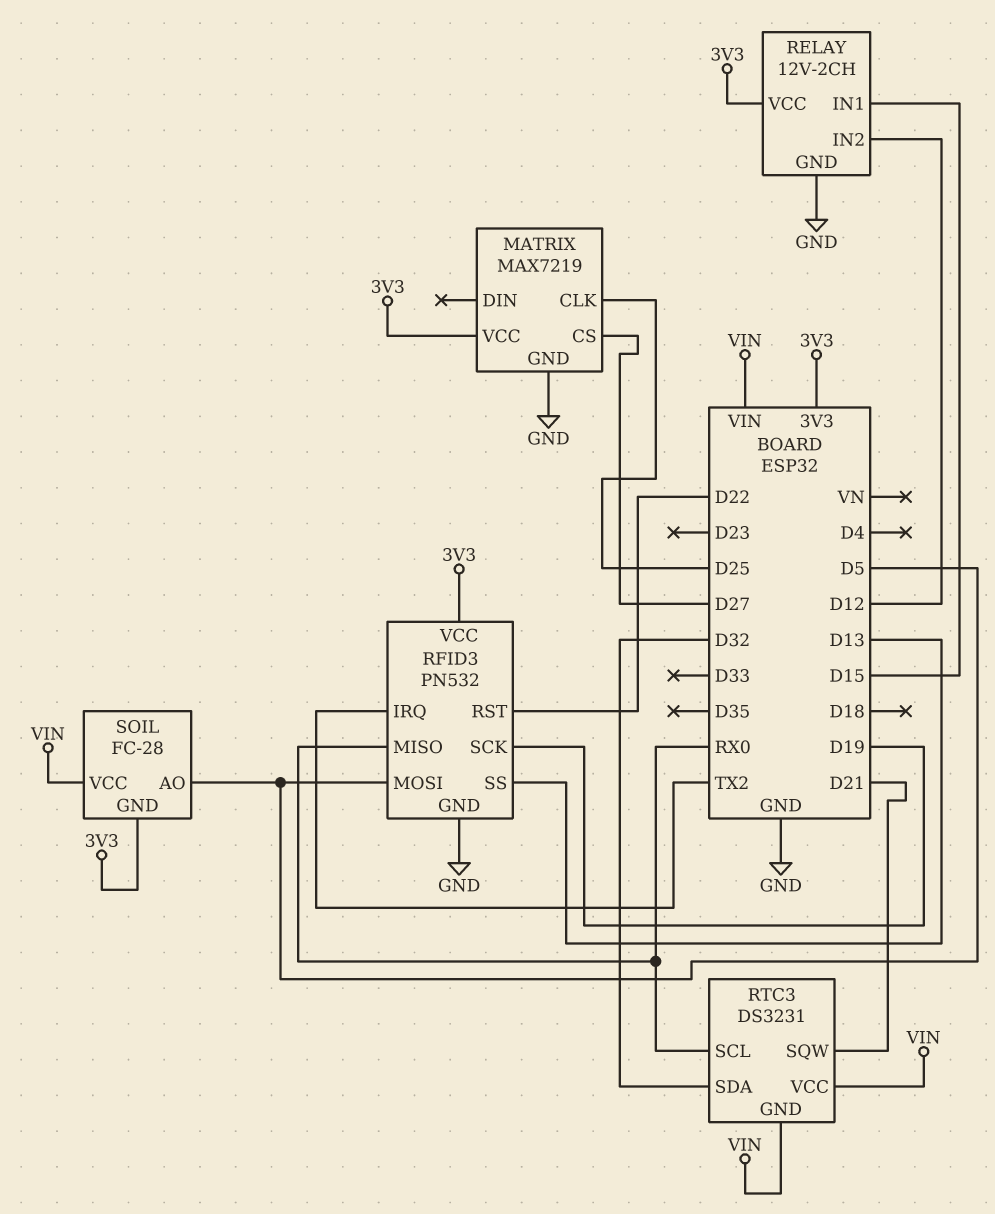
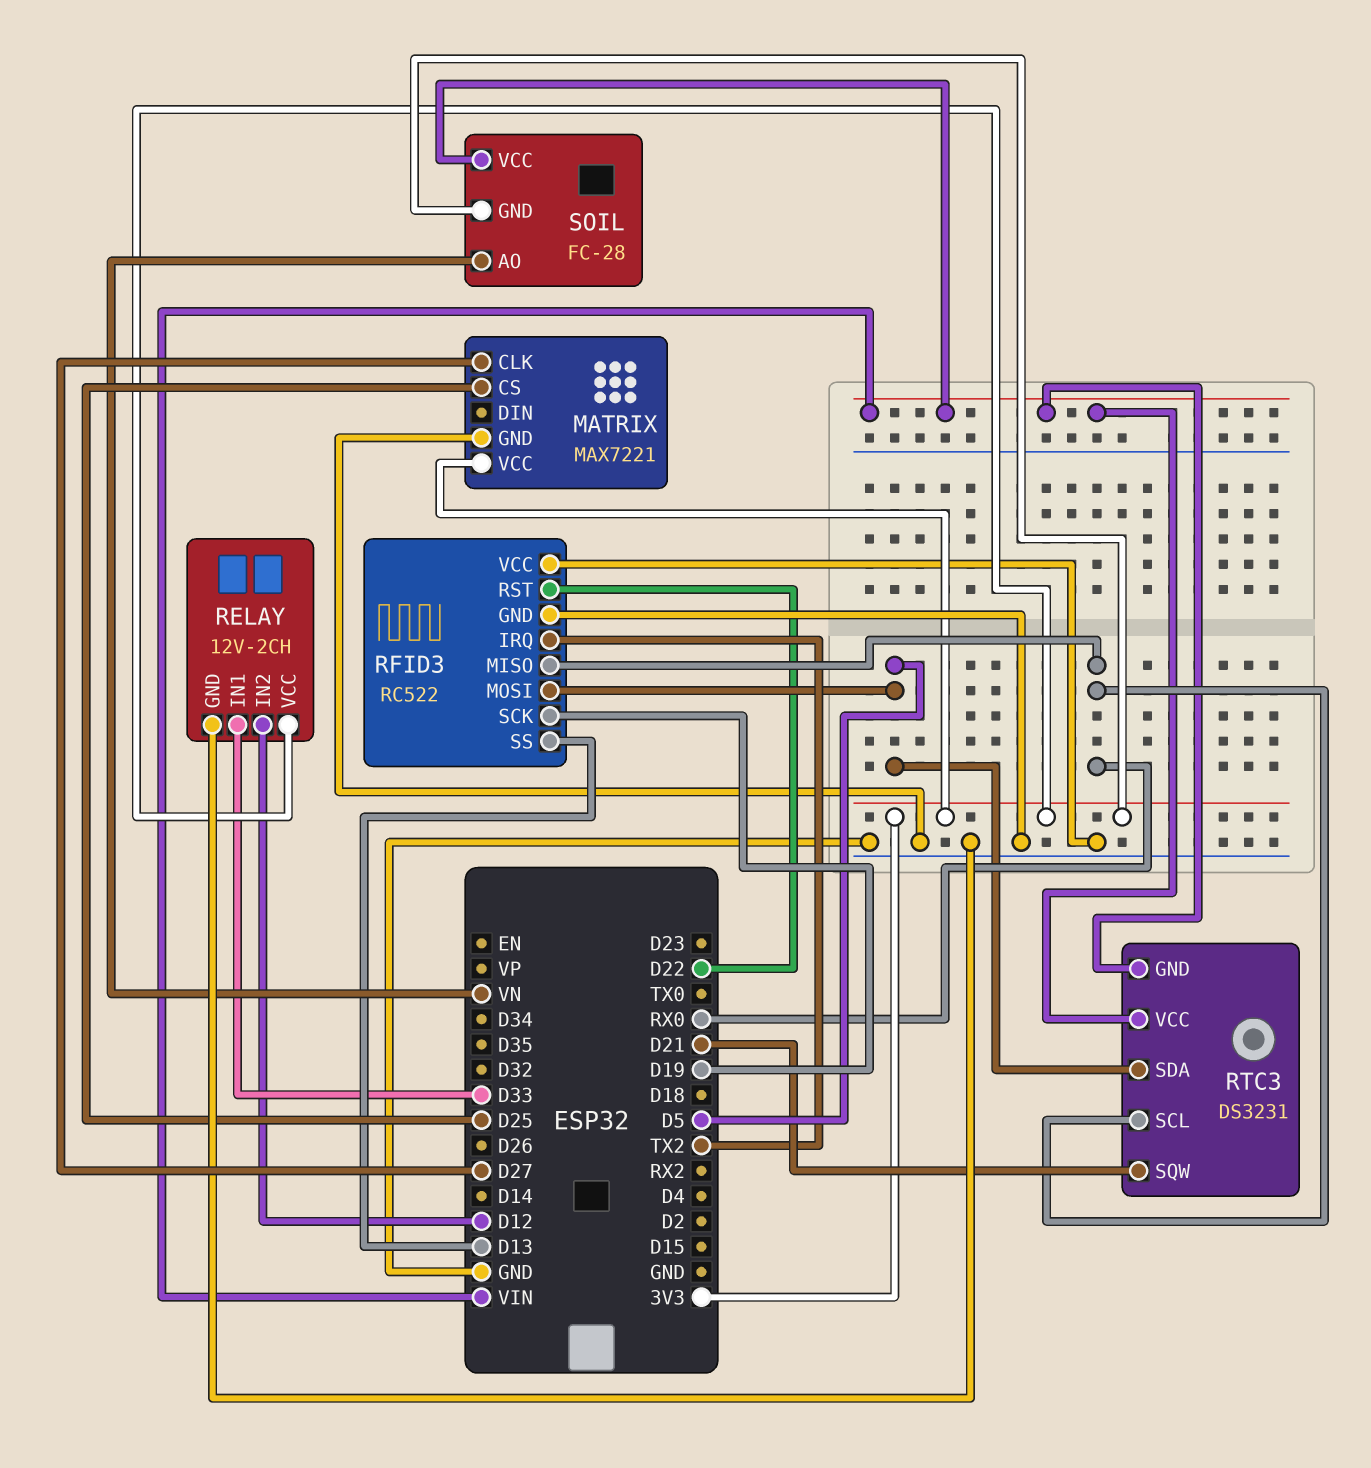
MATRIX: MAX7219 -> MAX7221
MATRIX pin CLK: D25 -> D27
MATRIX pin CS: D27 -> D25
RELAY pin IN1: D15 -> D33
RFID3: PN532 -> RC522
RFID3 pin VCC: 3V3 -> GND
RTC3 pin SDA: D32 -> D5
SOIL pin AO: D5 -> VN

